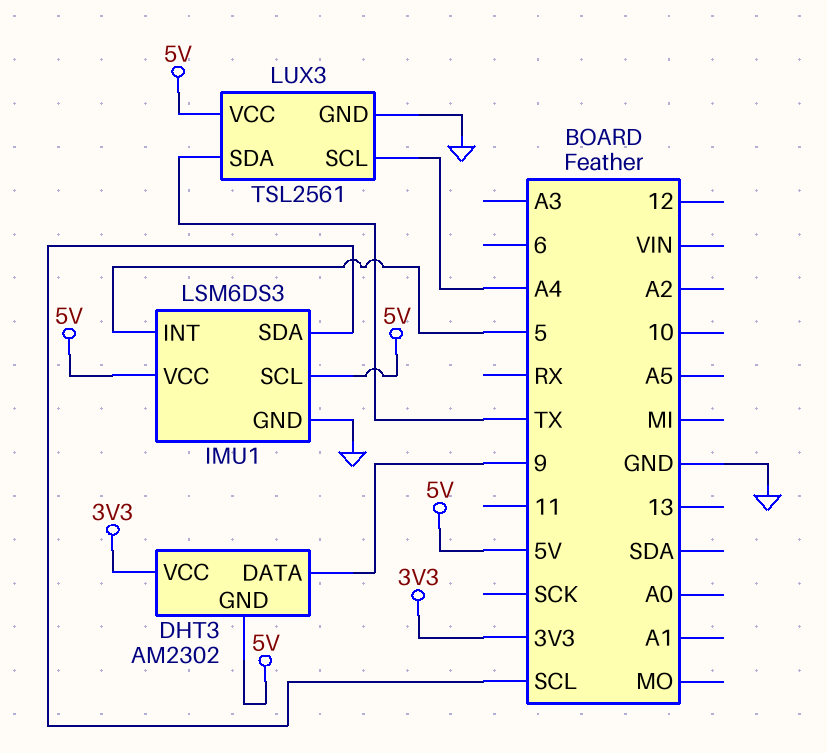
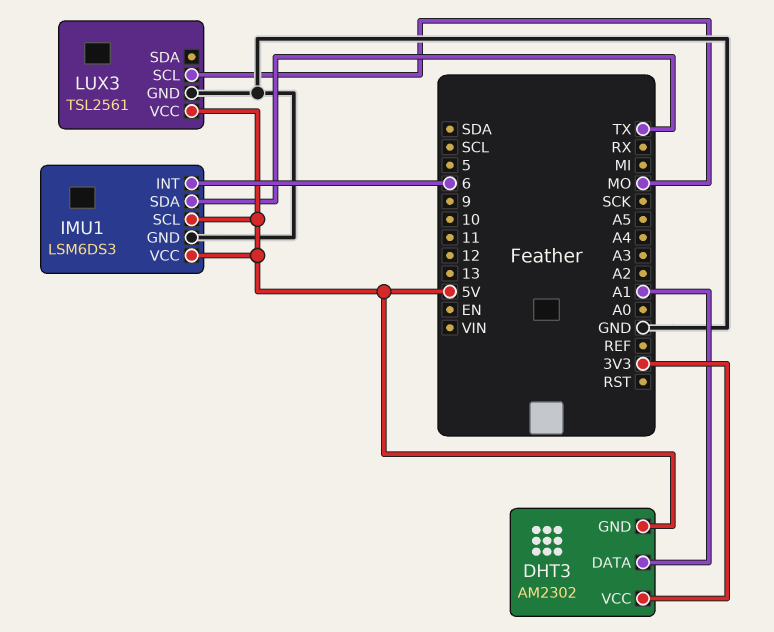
DHT3 pin DATA: 9 -> A1
IMU1 pin INT: 5 -> 6
IMU1 pin SDA: SCL -> TX
LUX3 pin SCL: A4 -> MO
LUX3 pin SDA: TX -> none

